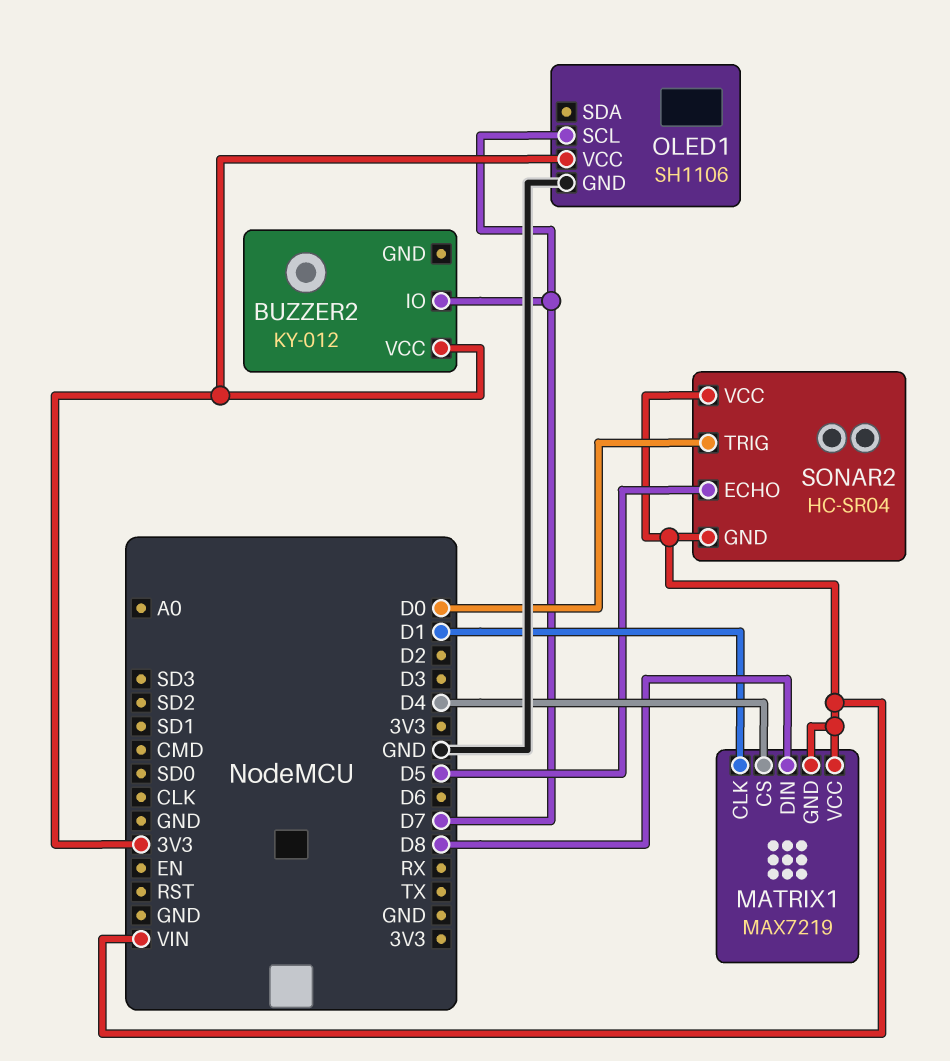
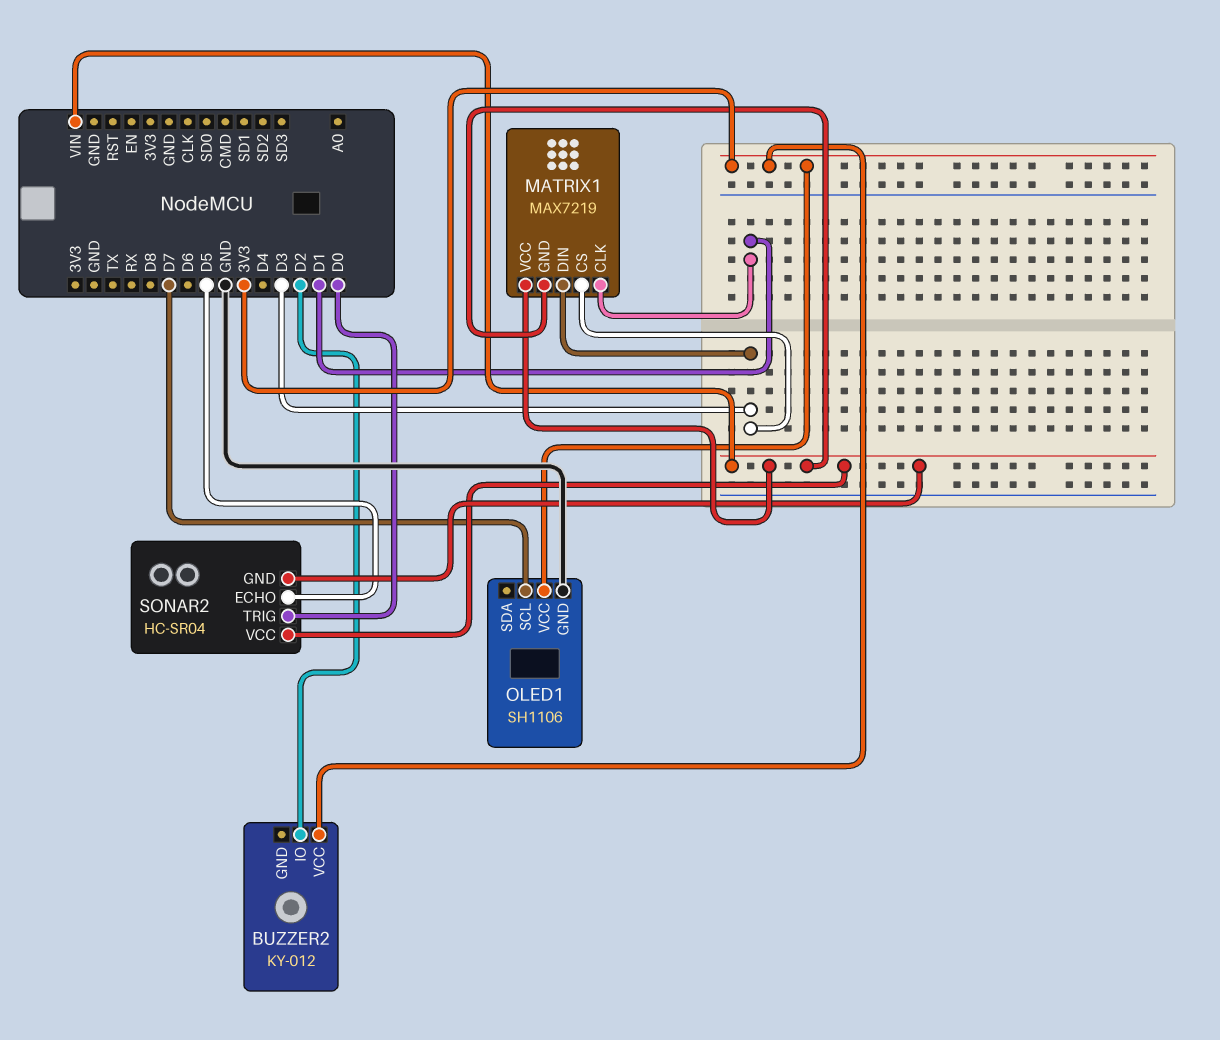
BUZZER2 pin IO: D7 -> D2
MATRIX1 pin CS: D4 -> D3
MATRIX1 pin DIN: D8 -> D3

